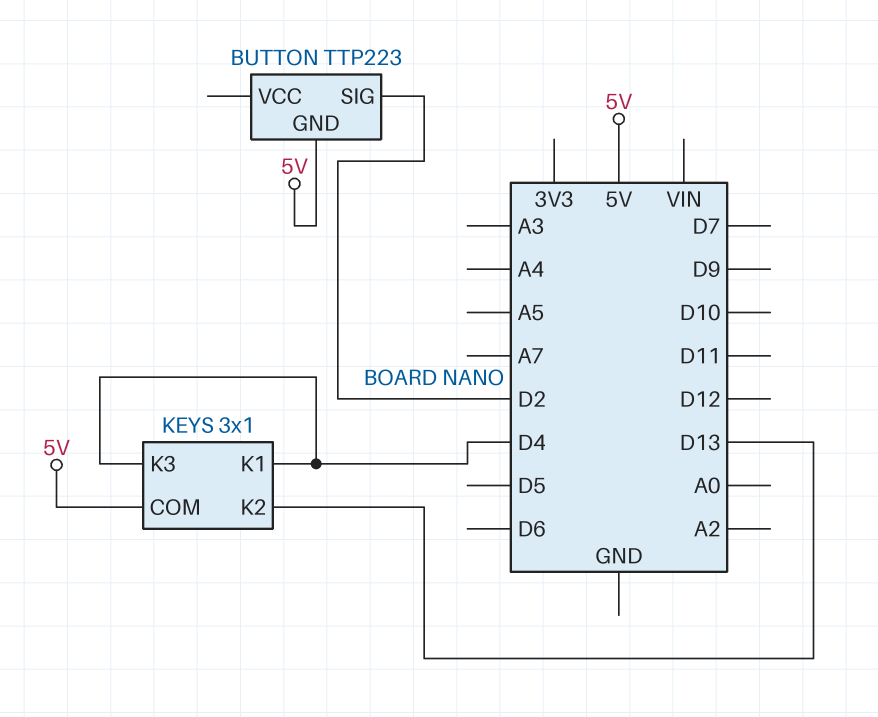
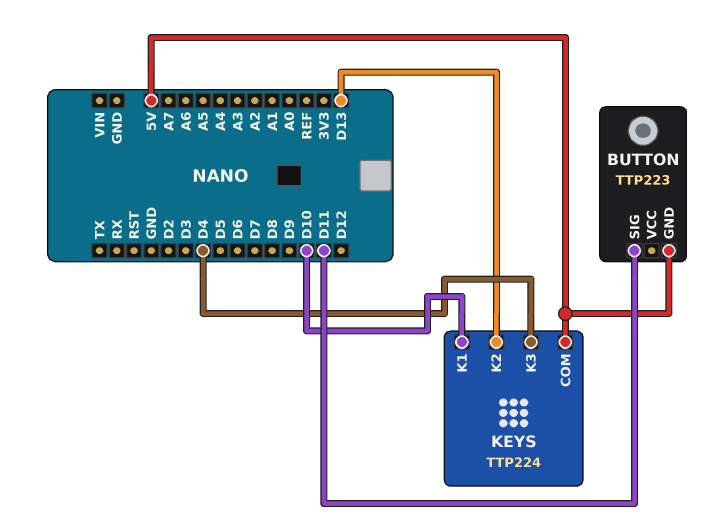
BUTTON pin SIG: D2 -> D11
KEYS: 3x1 -> TTP224
KEYS pin K1: D4 -> D10

